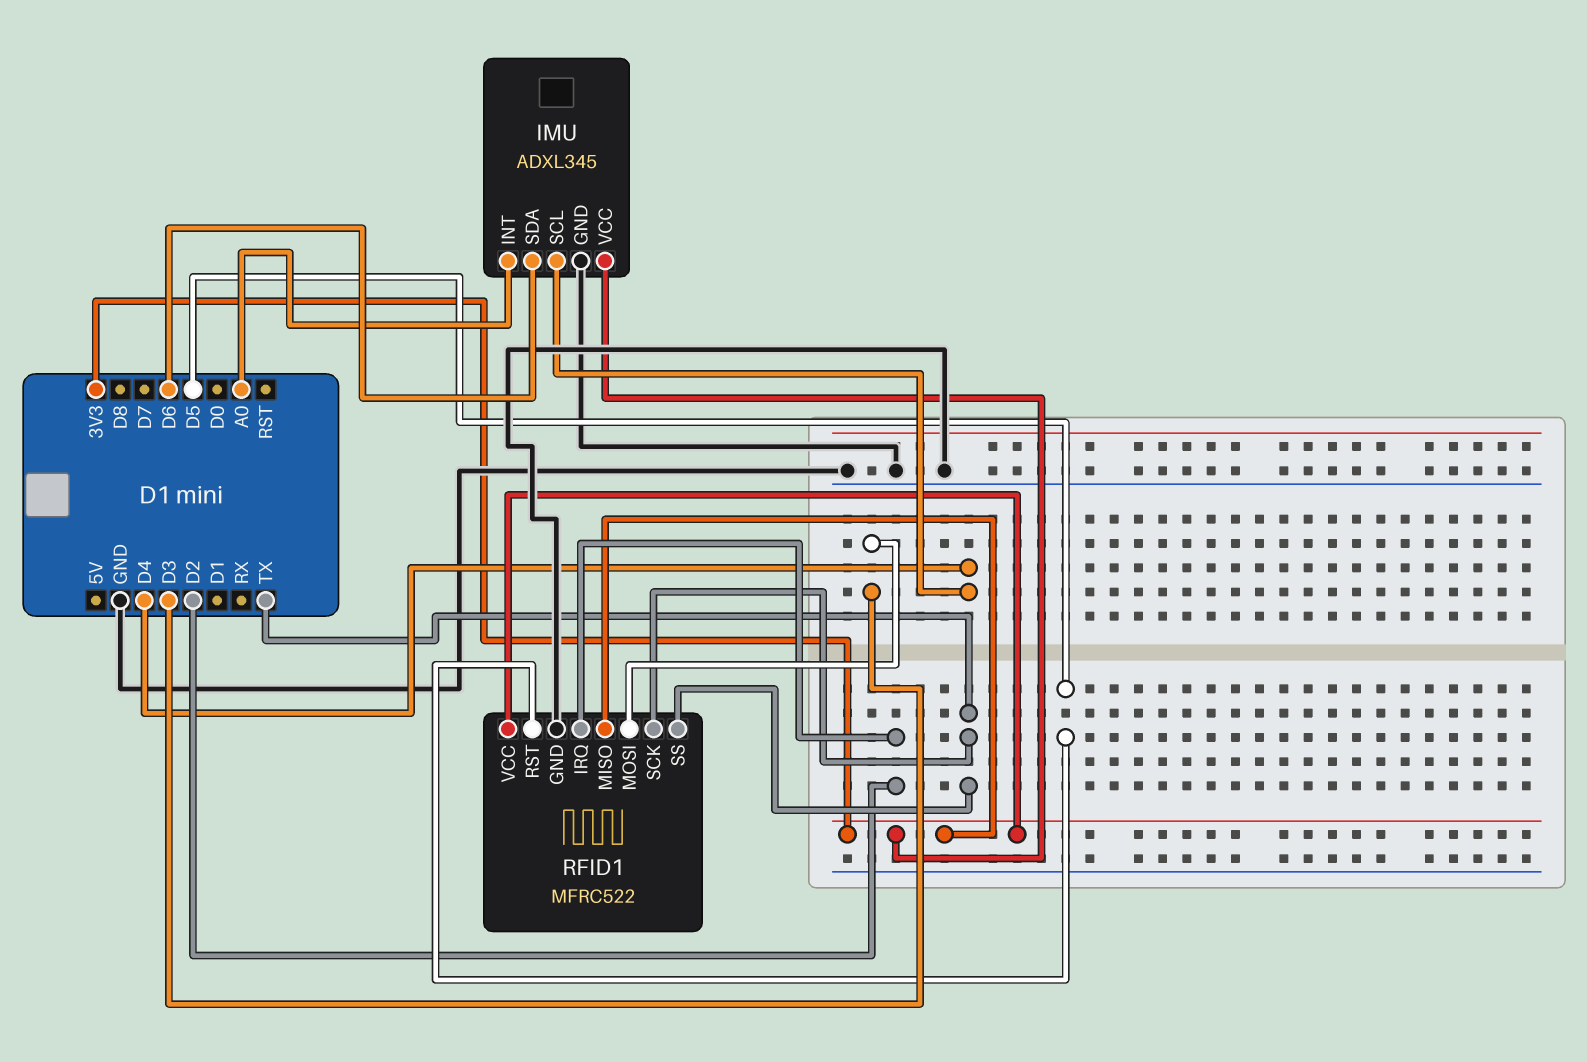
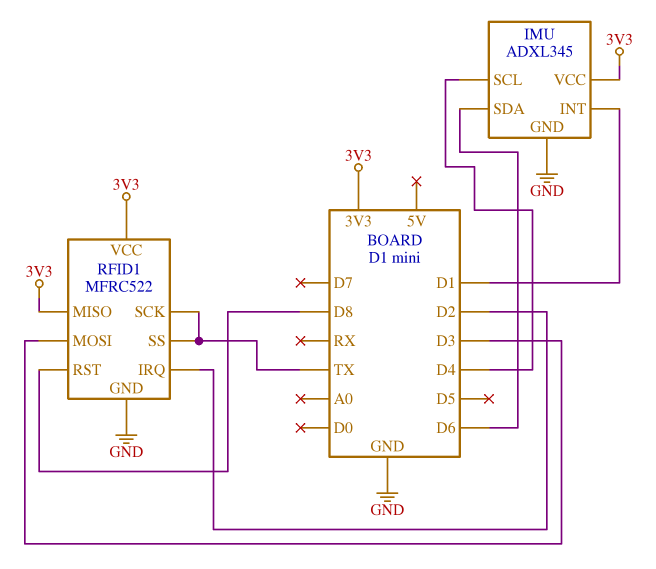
IMU pin INT: A0 -> D1
RFID1 pin RST: D5 -> D8

